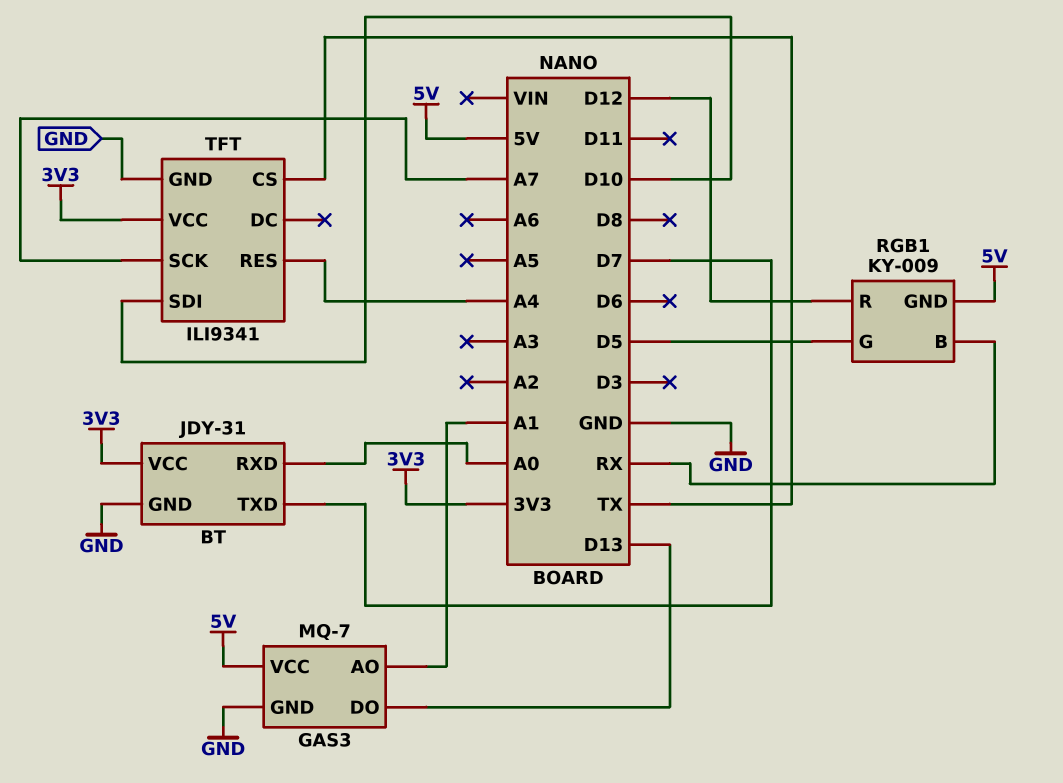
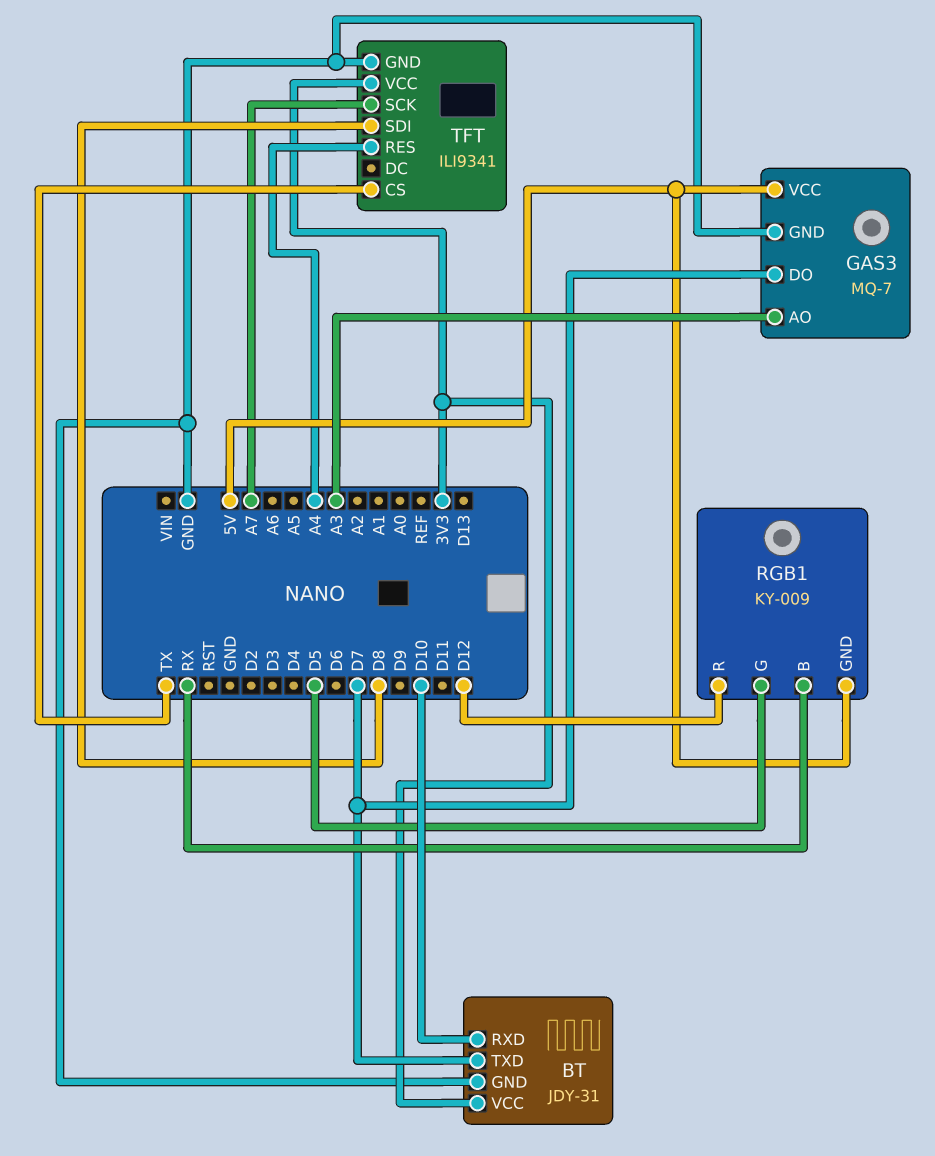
BT pin RXD: A0 -> D10
GAS3 pin AO: A1 -> A3
GAS3 pin DO: D13 -> D7
TFT pin SDI: D10 -> D8

